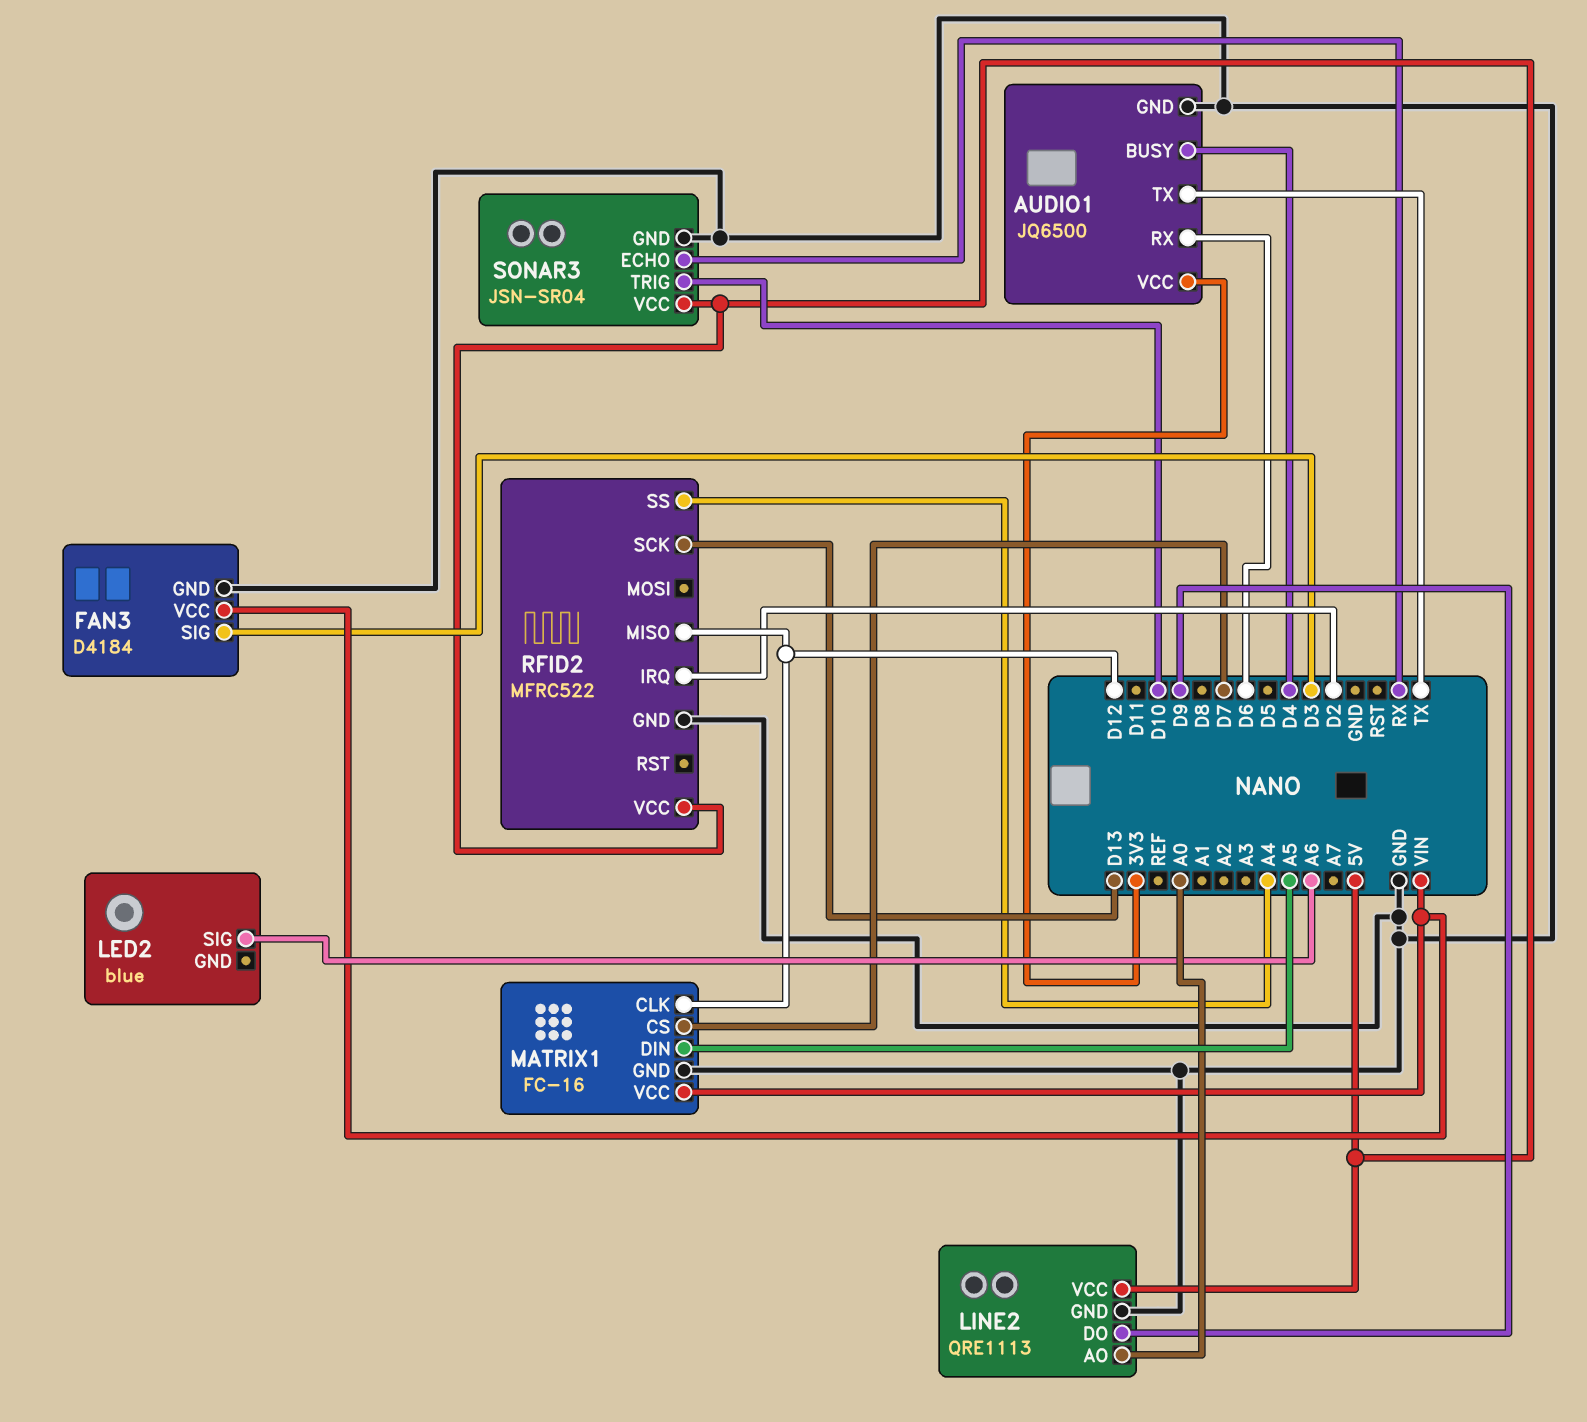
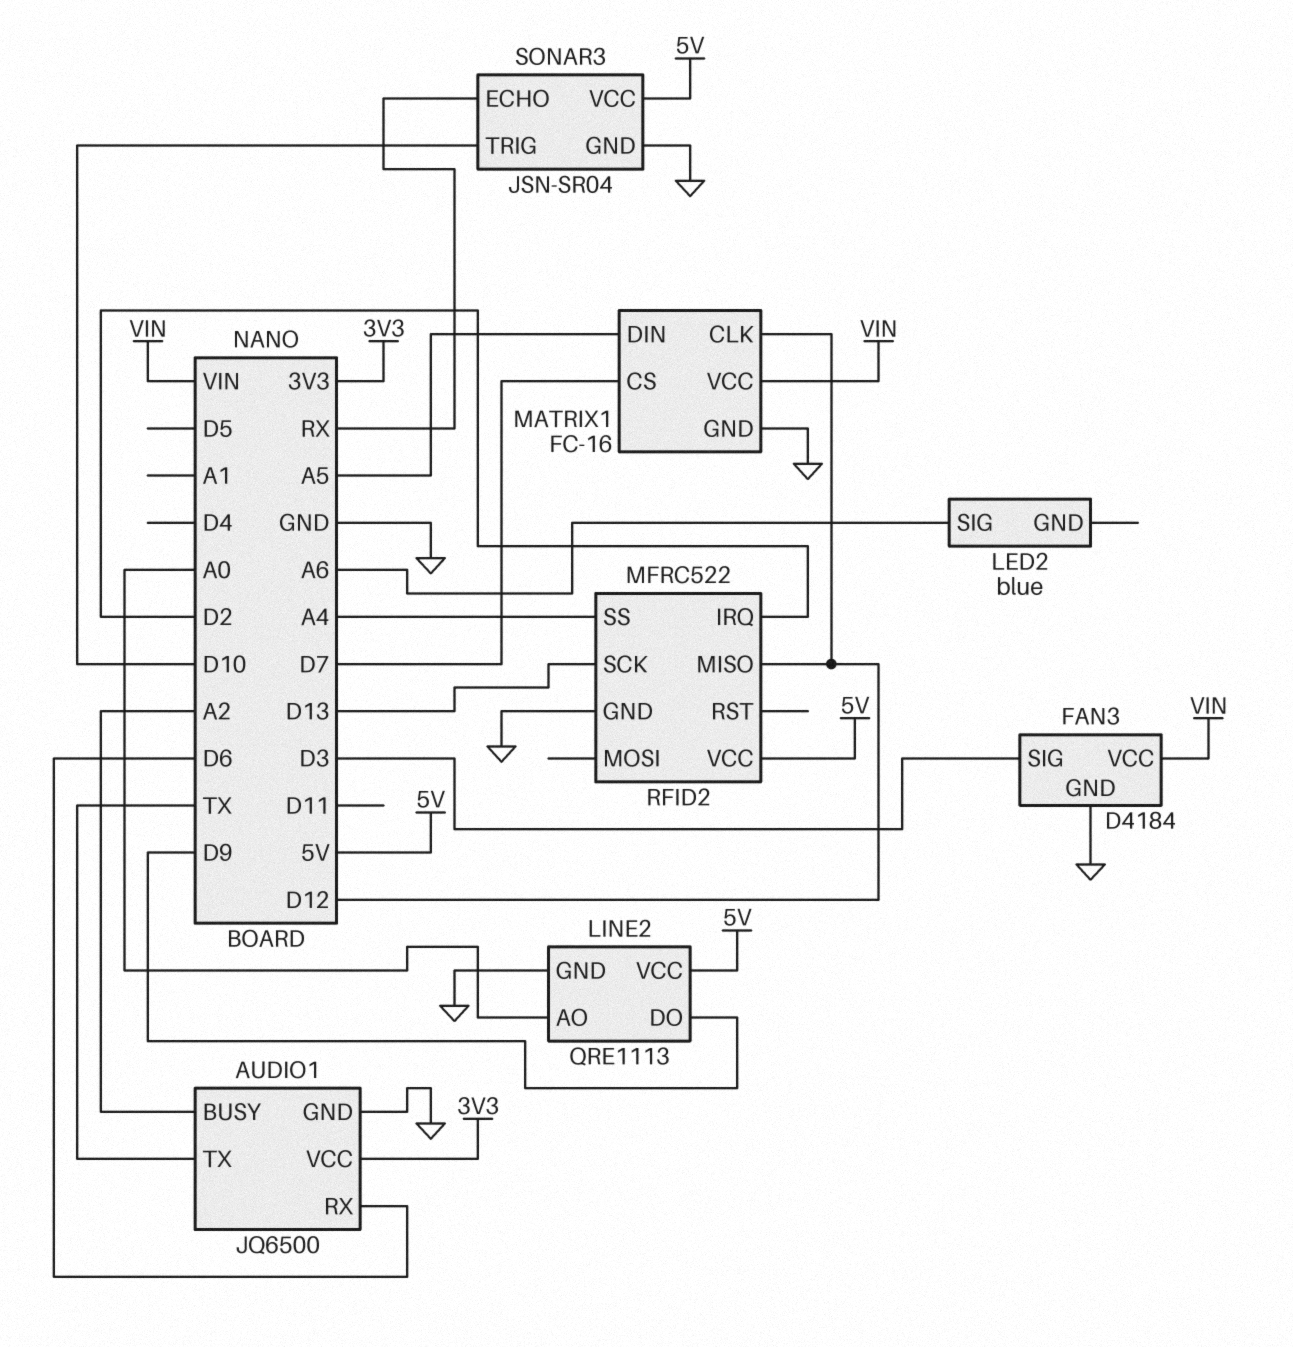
AUDIO1 pin BUSY: D4 -> A2

